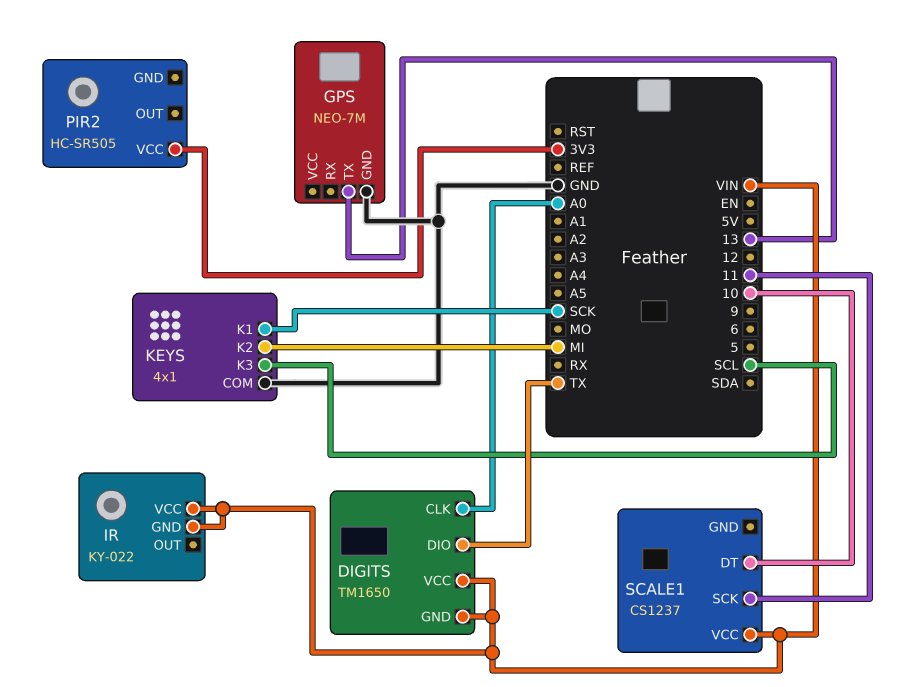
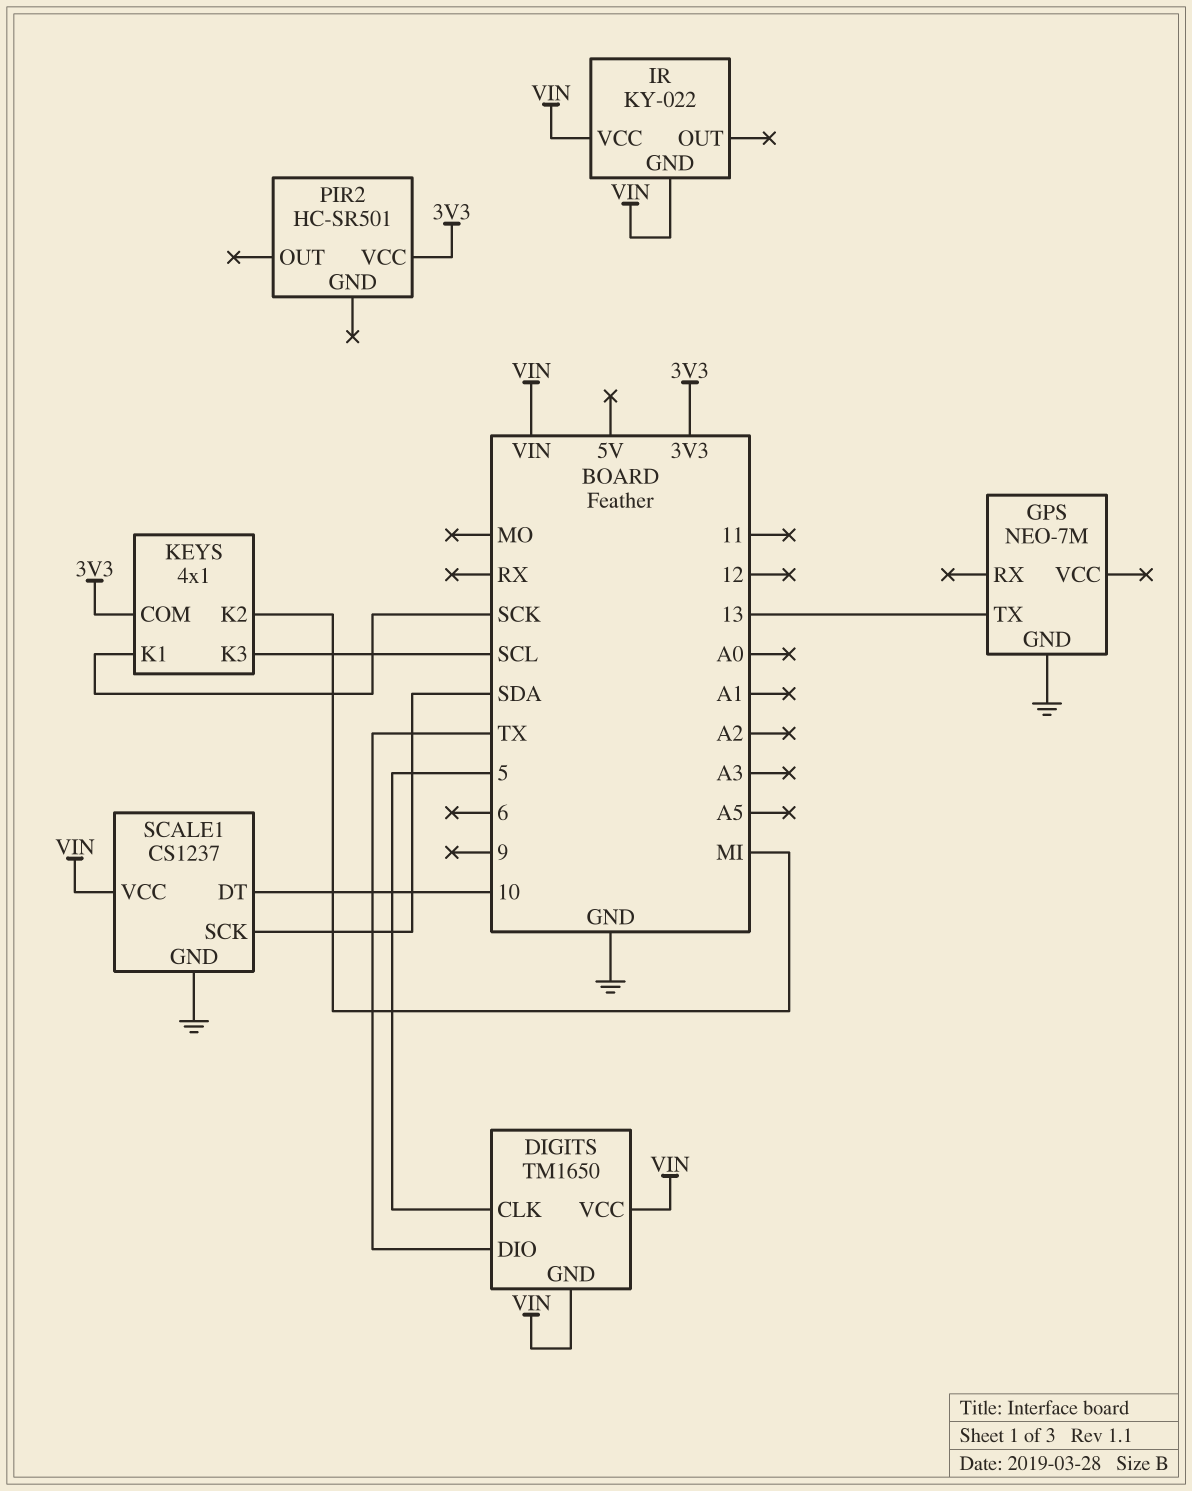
DIGITS pin CLK: A0 -> 5
KEYS pin COM: GND -> 3V3
PIR2: HC-SR505 -> HC-SR501
SCALE1 pin GND: none -> GND
SCALE1 pin SCK: 11 -> SDA

